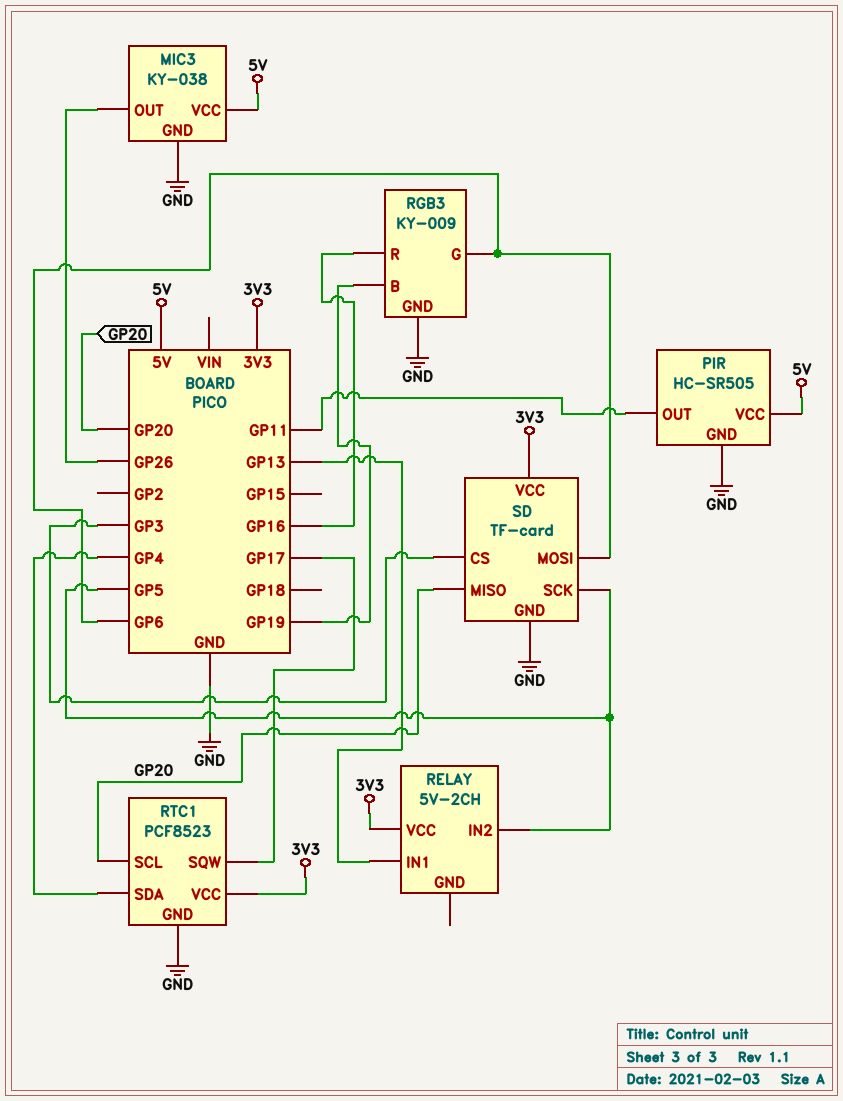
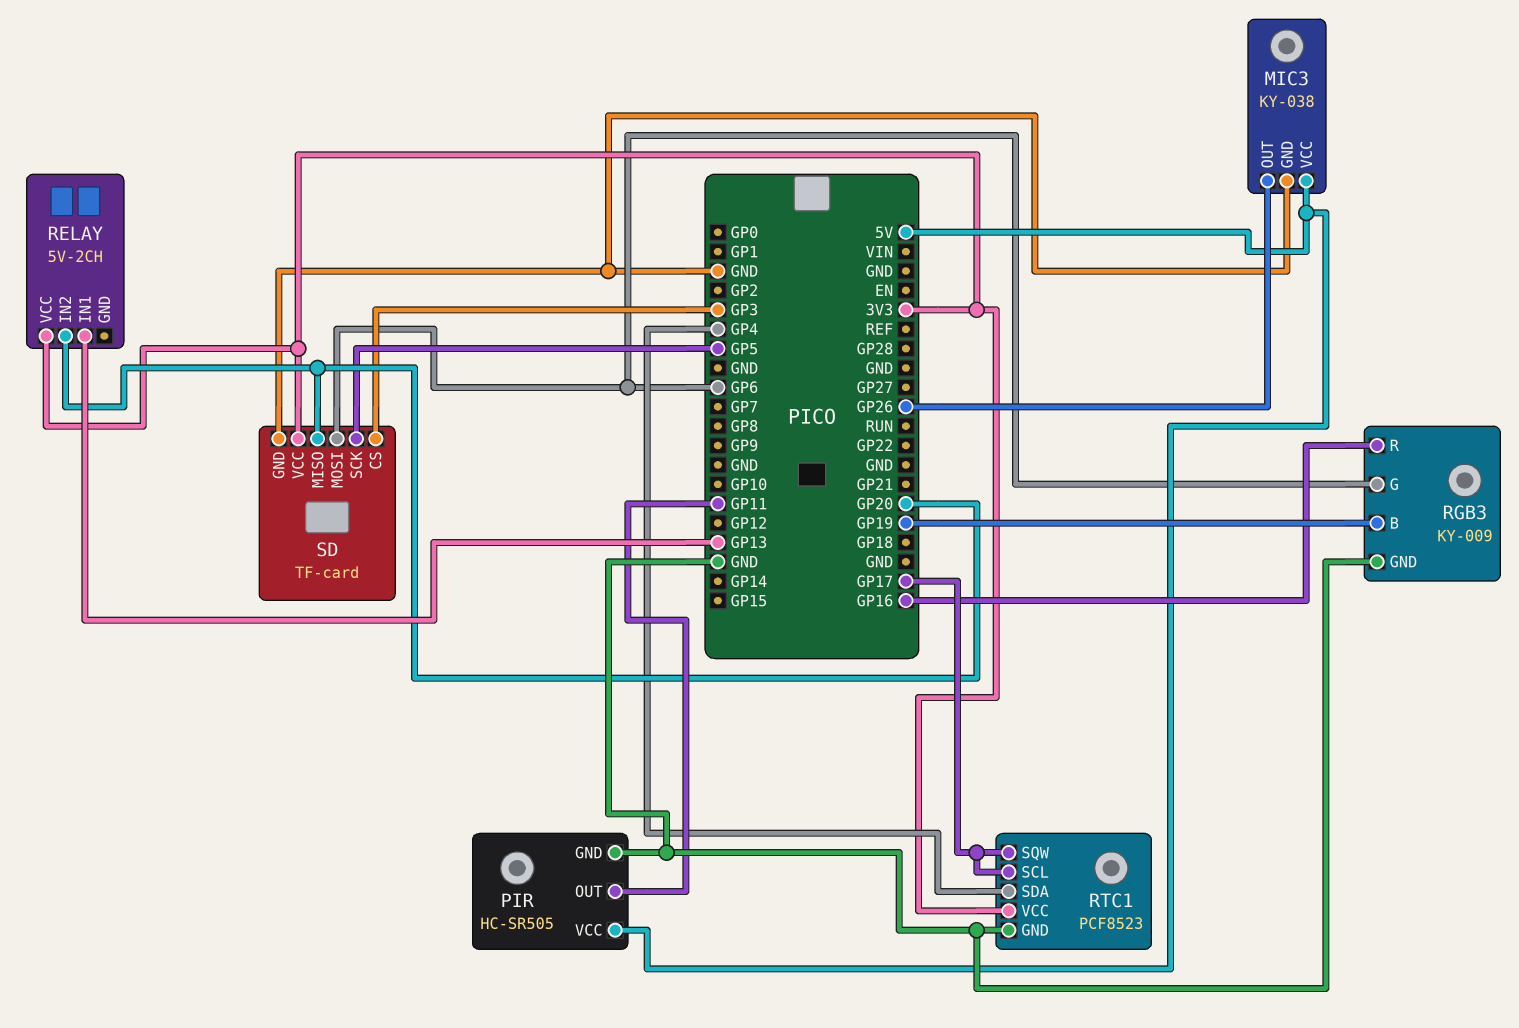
RELAY pin IN2: GP5 -> GP20
RTC1 pin SCL: GP20 -> GP17

